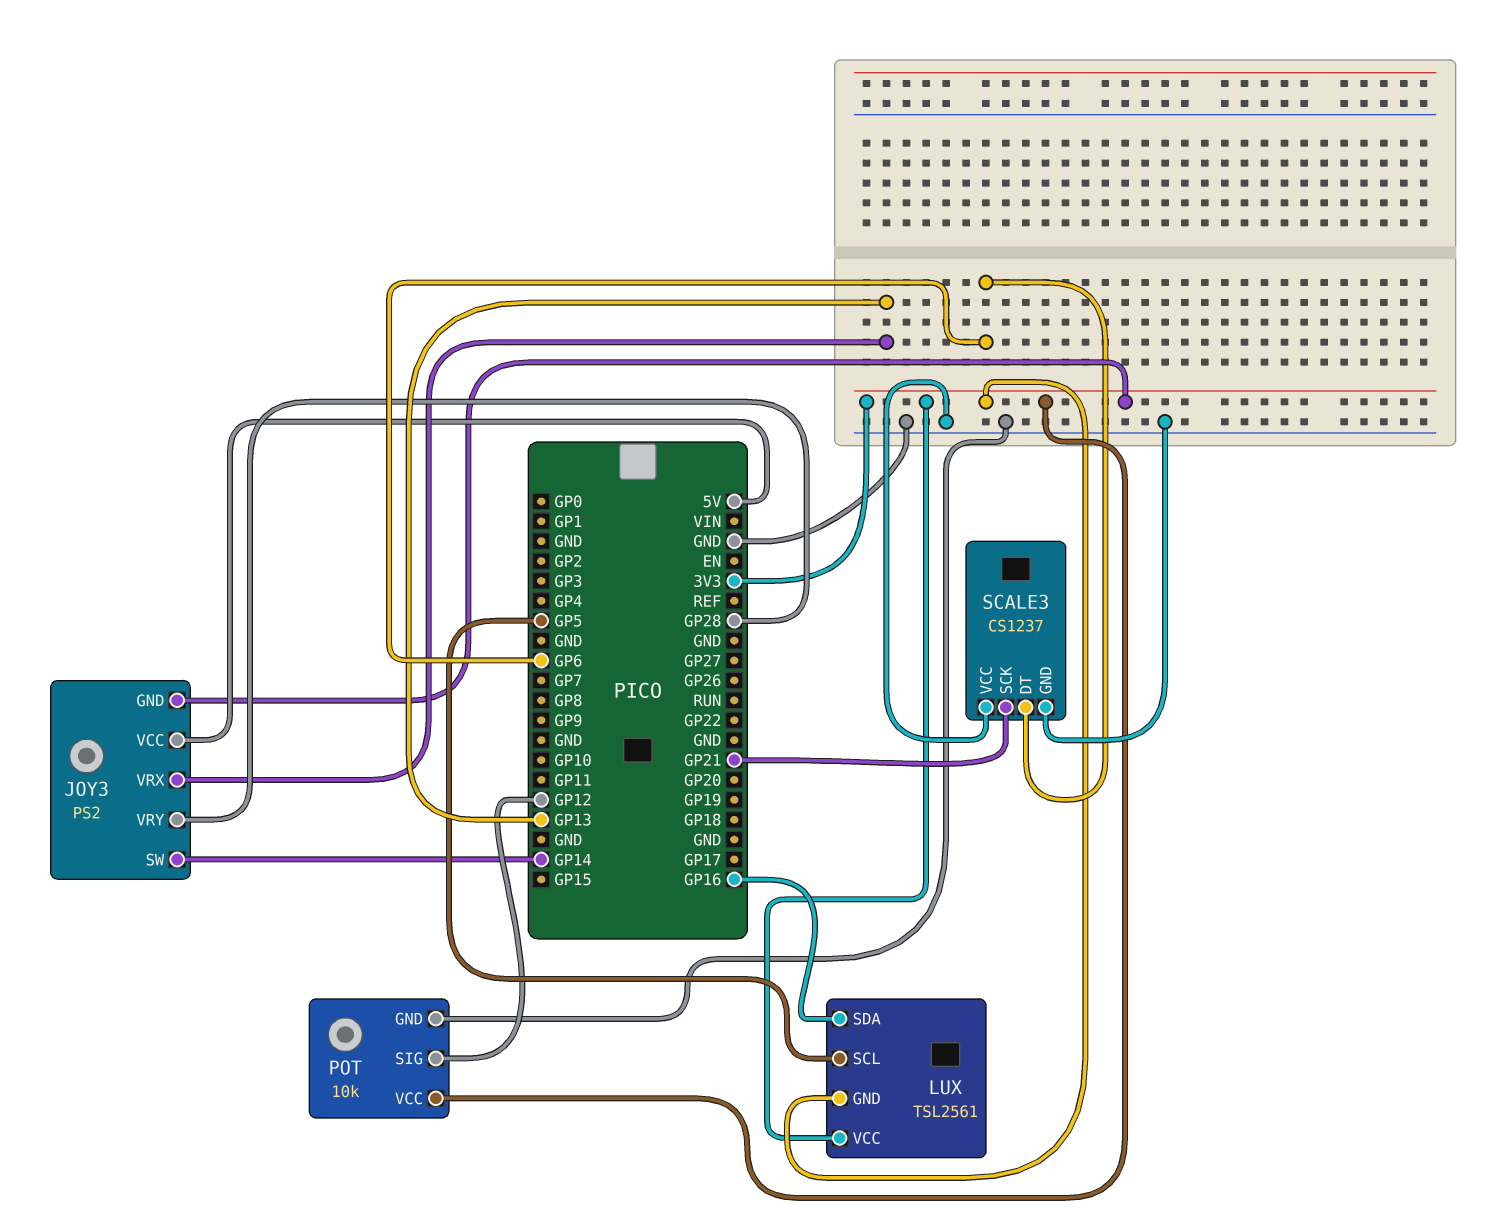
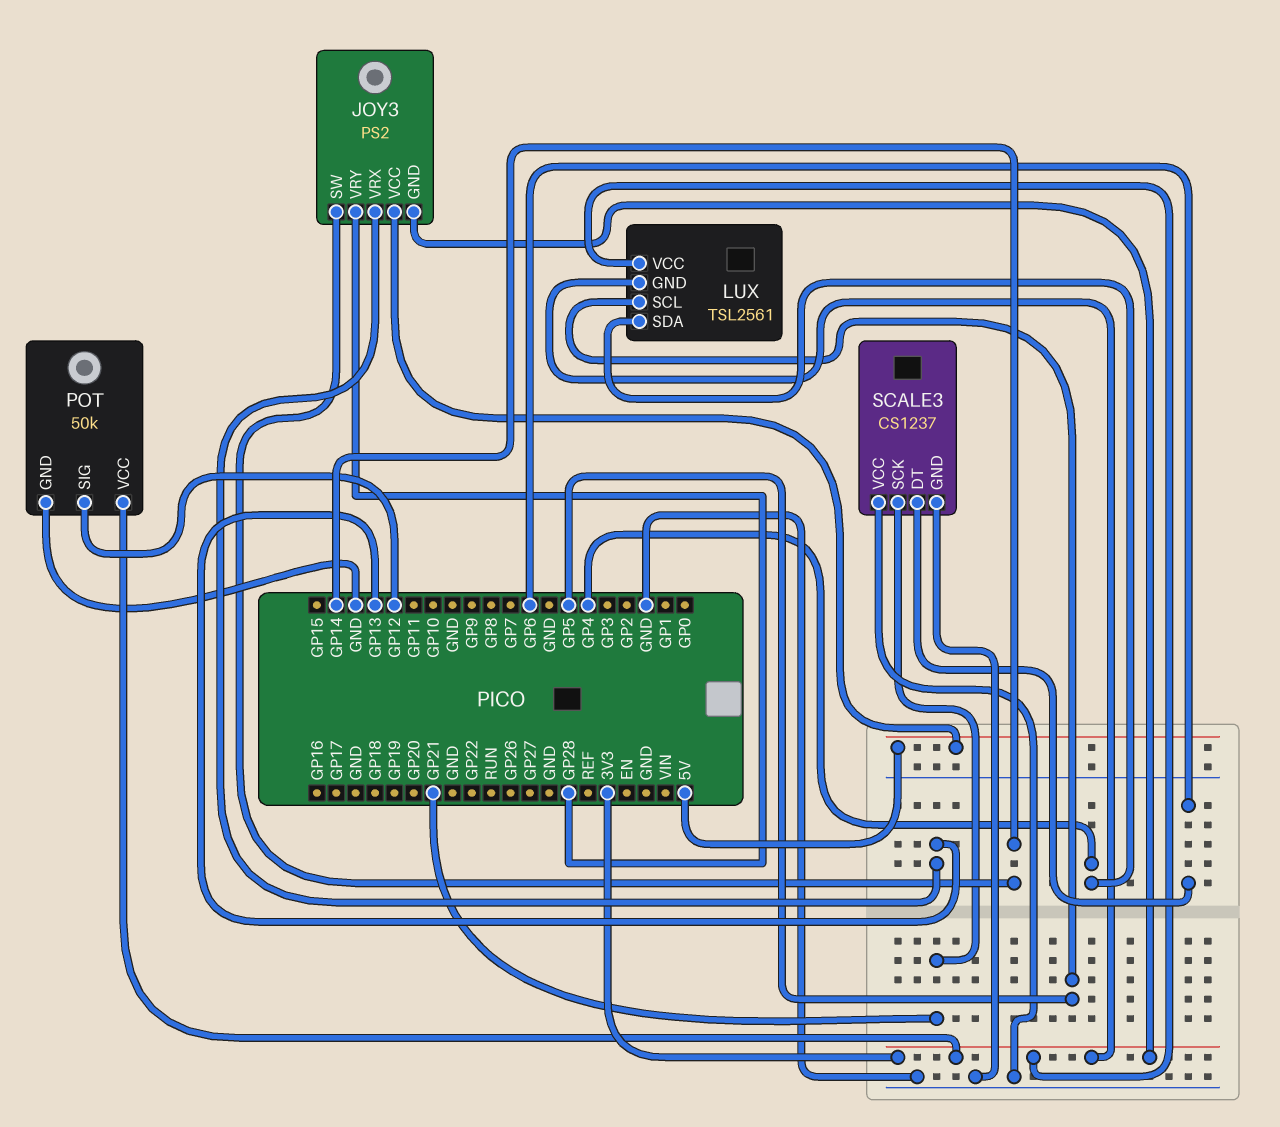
LUX pin SDA: GP16 -> GP4
POT: 10k -> 50k

